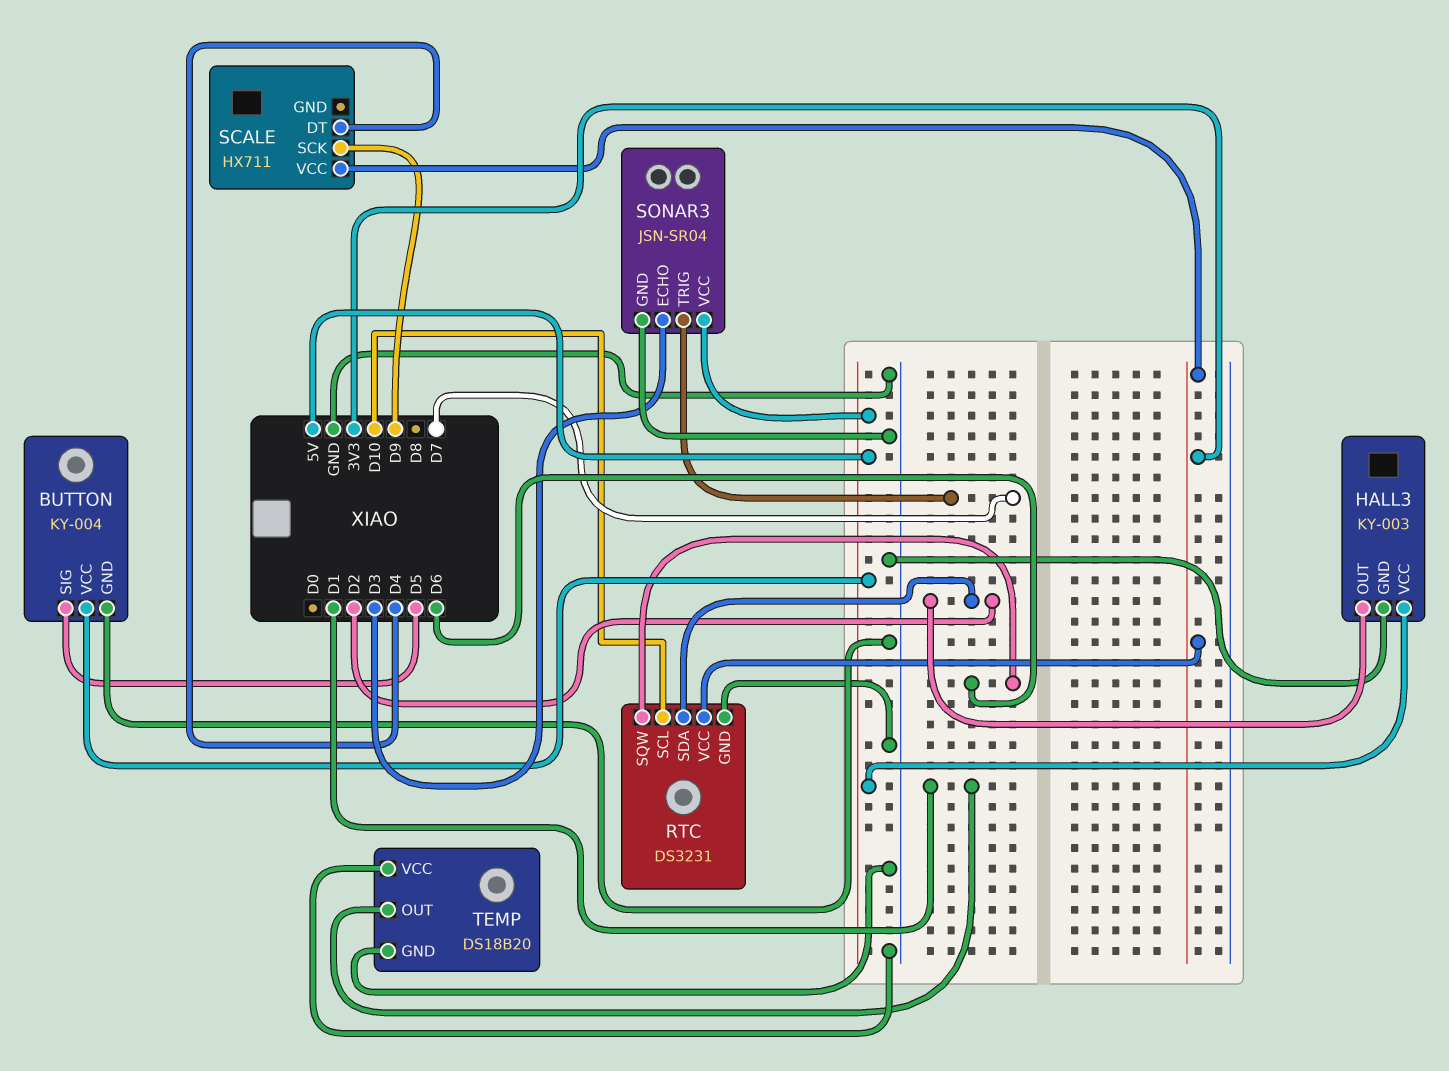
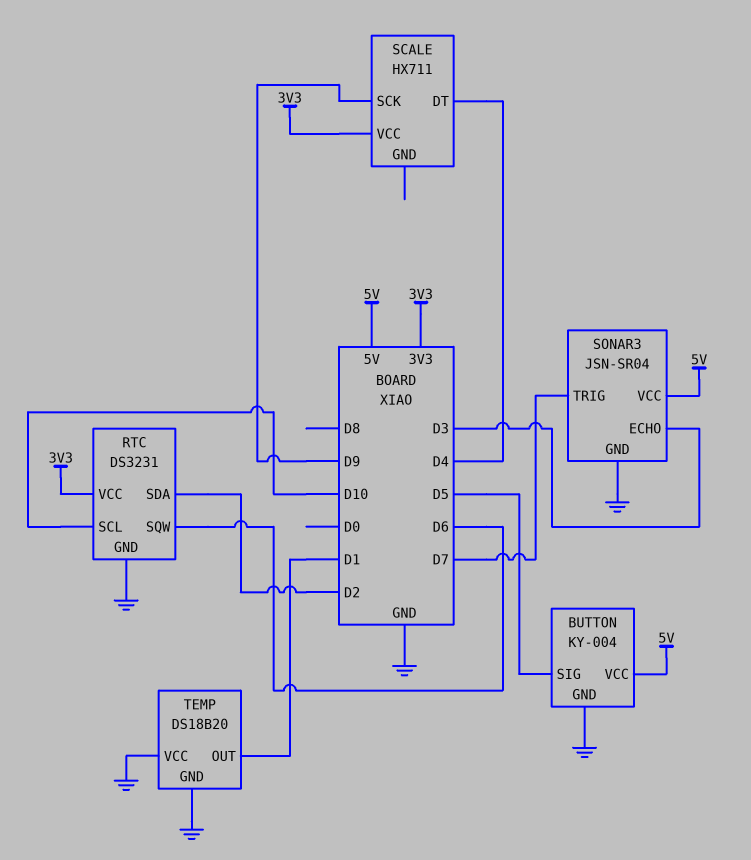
HALL3: KY-003 -> none
HALL3 pin GND: GND -> none
HALL3 pin OUT: D2 -> none
HALL3 pin VCC: 5V -> none

